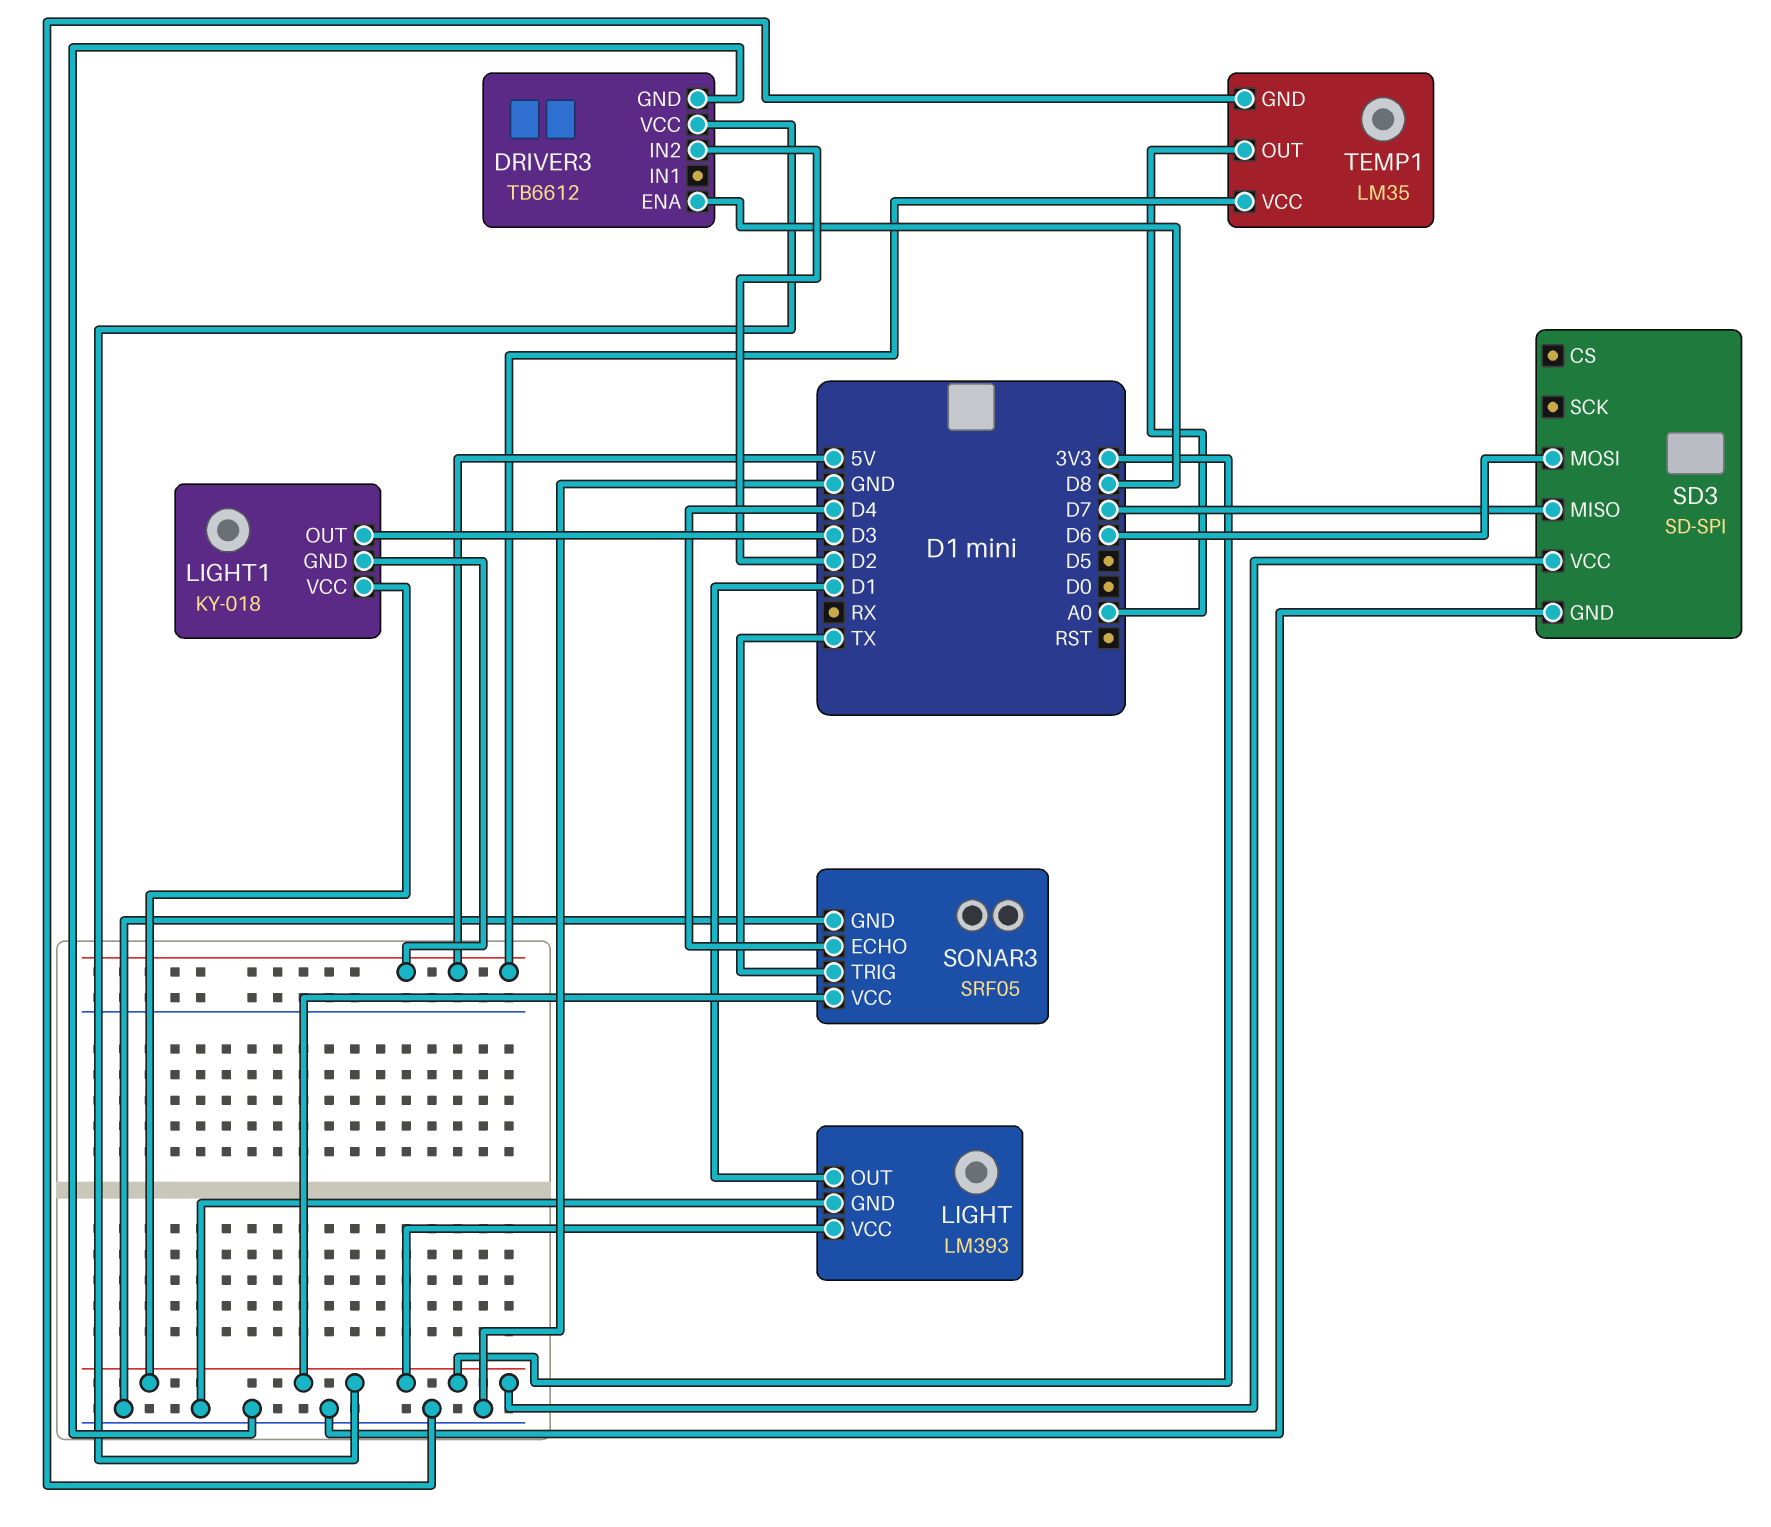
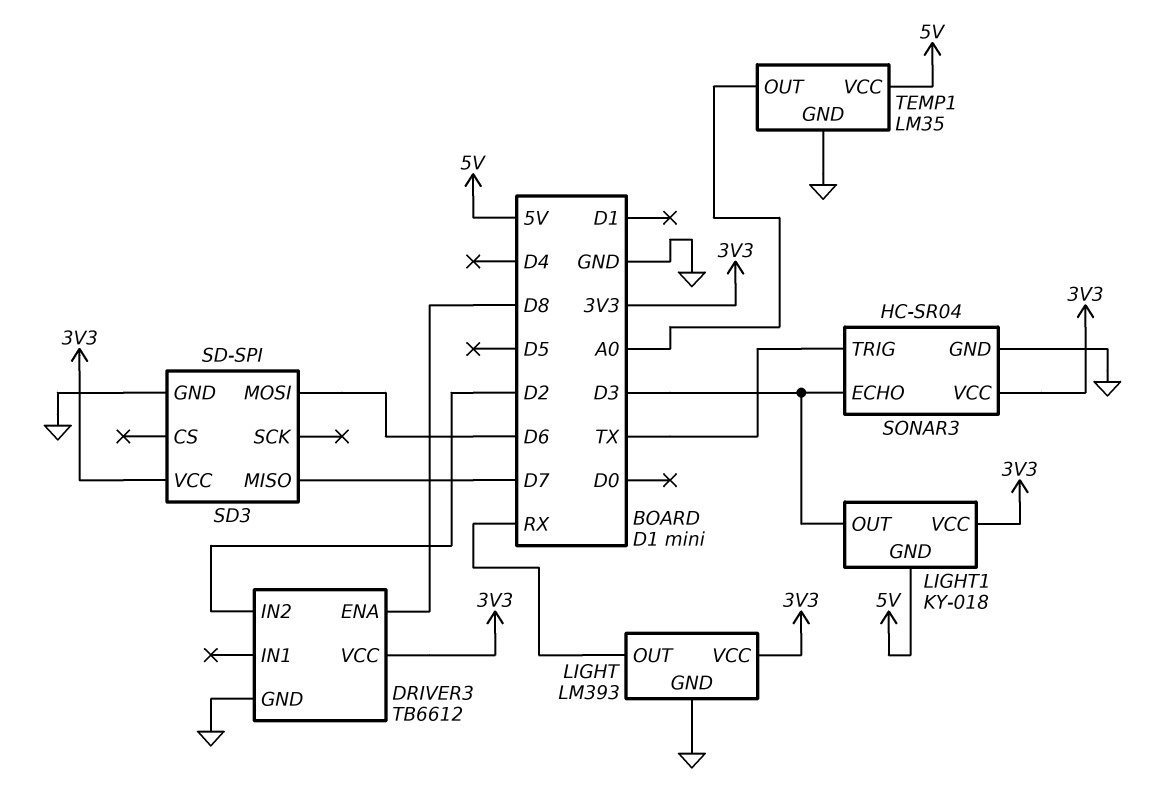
LIGHT pin OUT: D1 -> RX
SONAR3: SRF05 -> HC-SR04
SONAR3 pin ECHO: D4 -> D3

